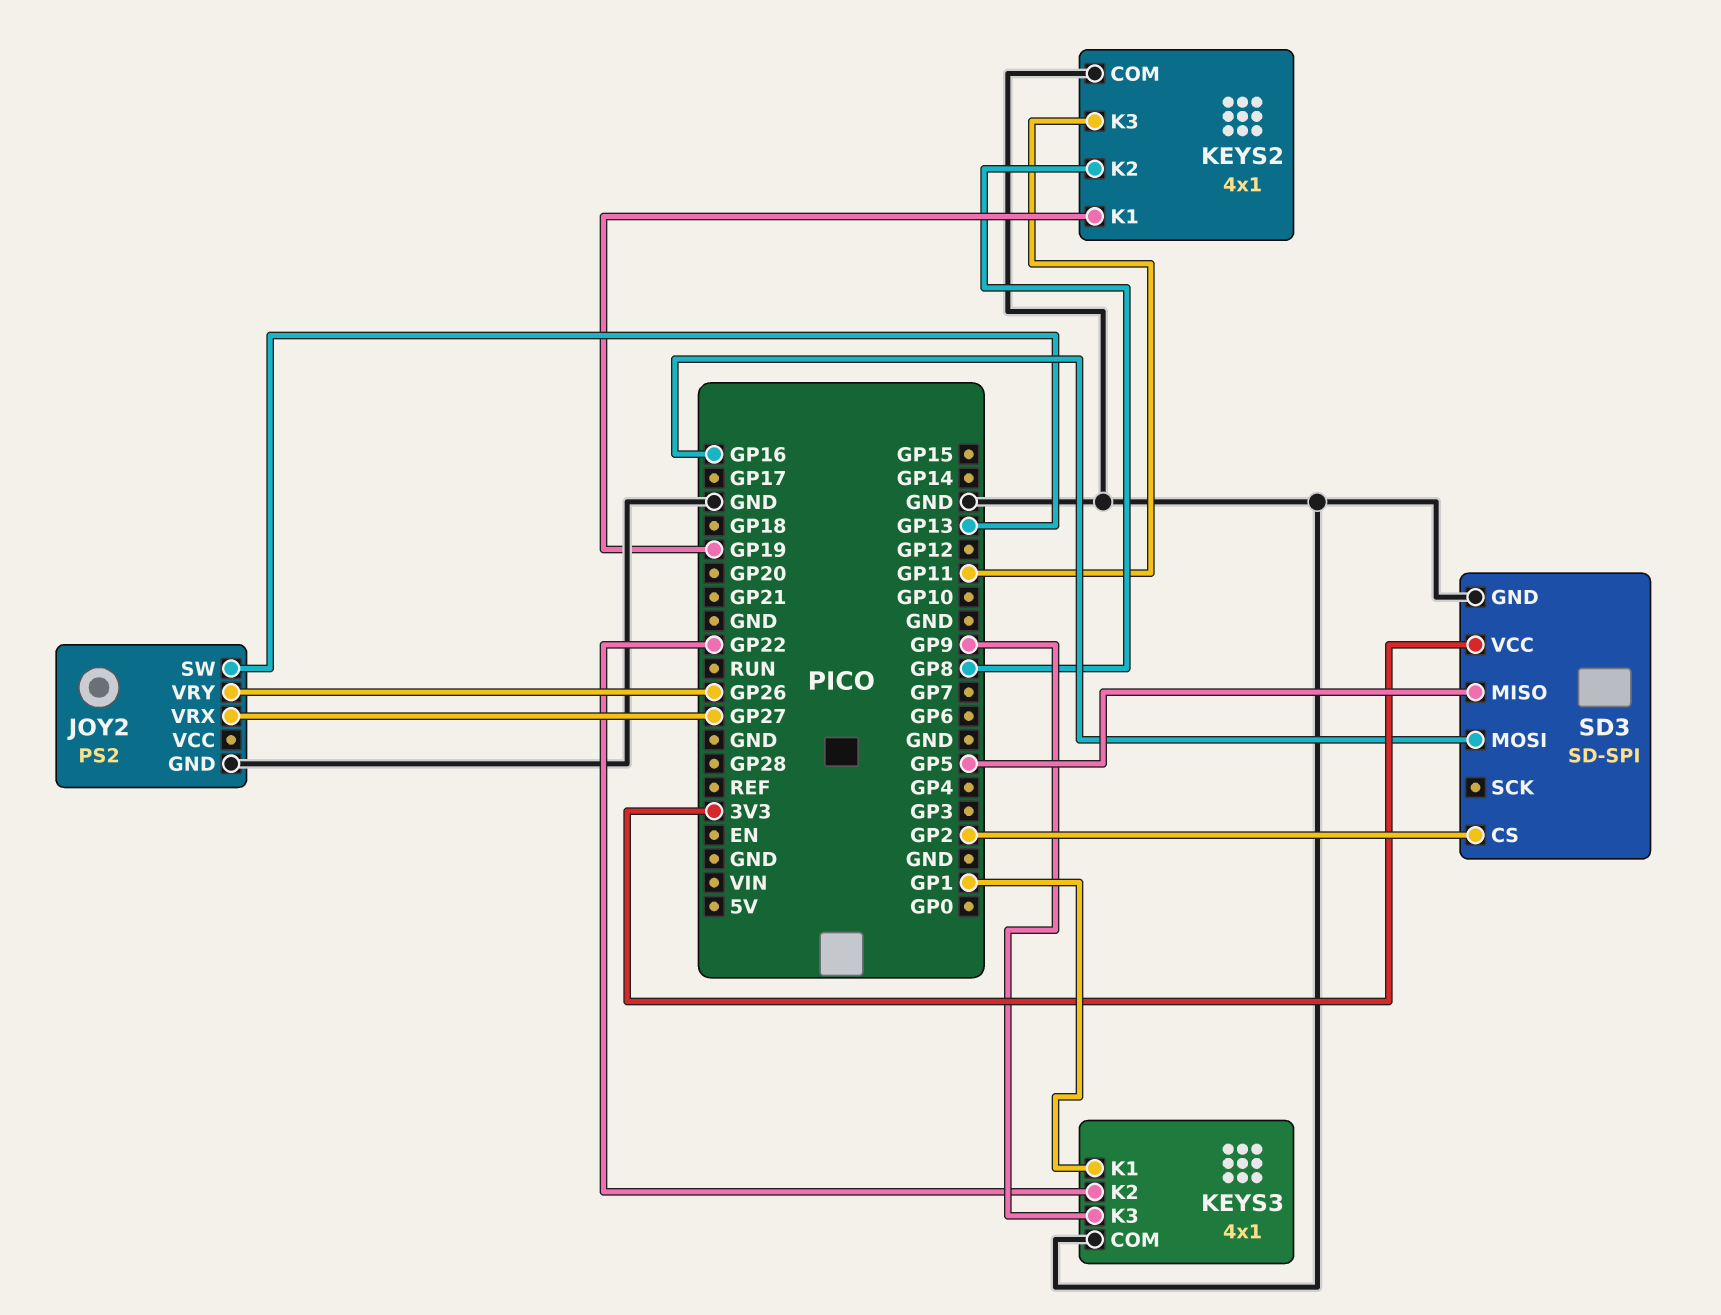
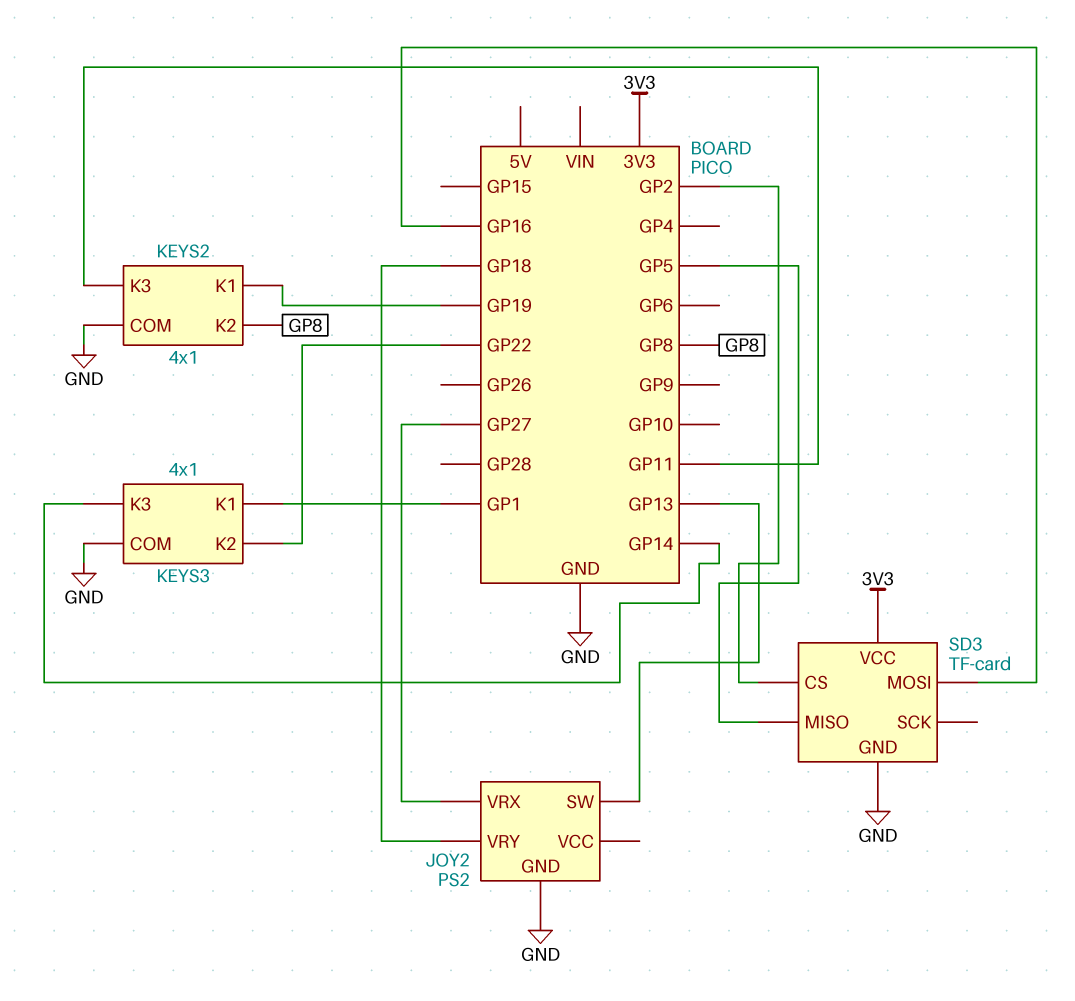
JOY2 pin VRY: GP26 -> GP18
KEYS3 pin K3: GP9 -> GP14
SD3: SD-SPI -> TF-card

